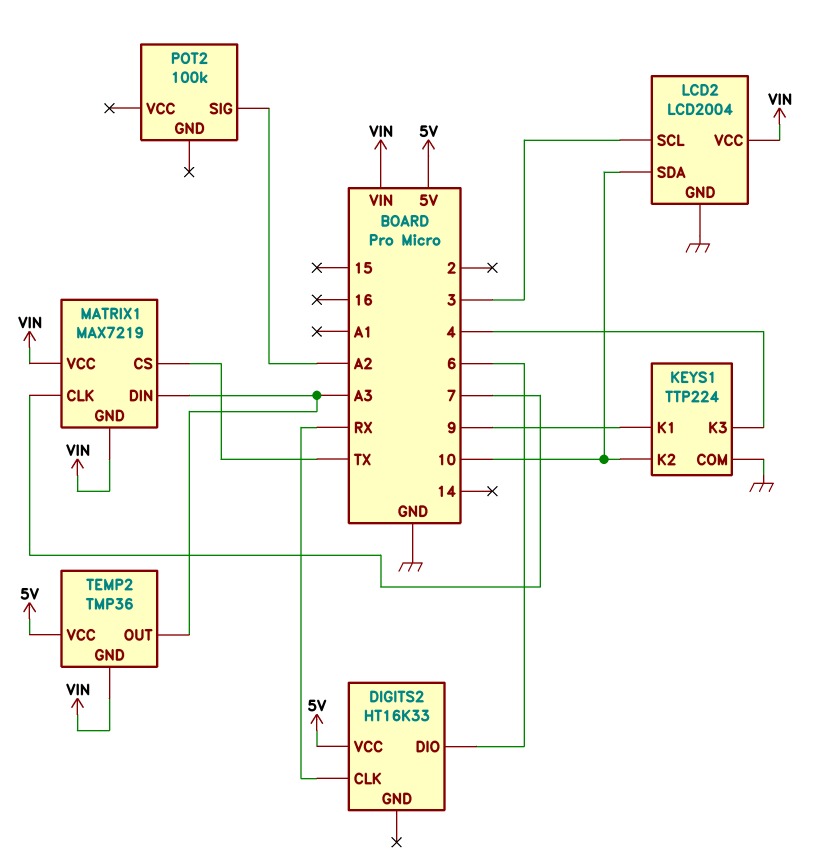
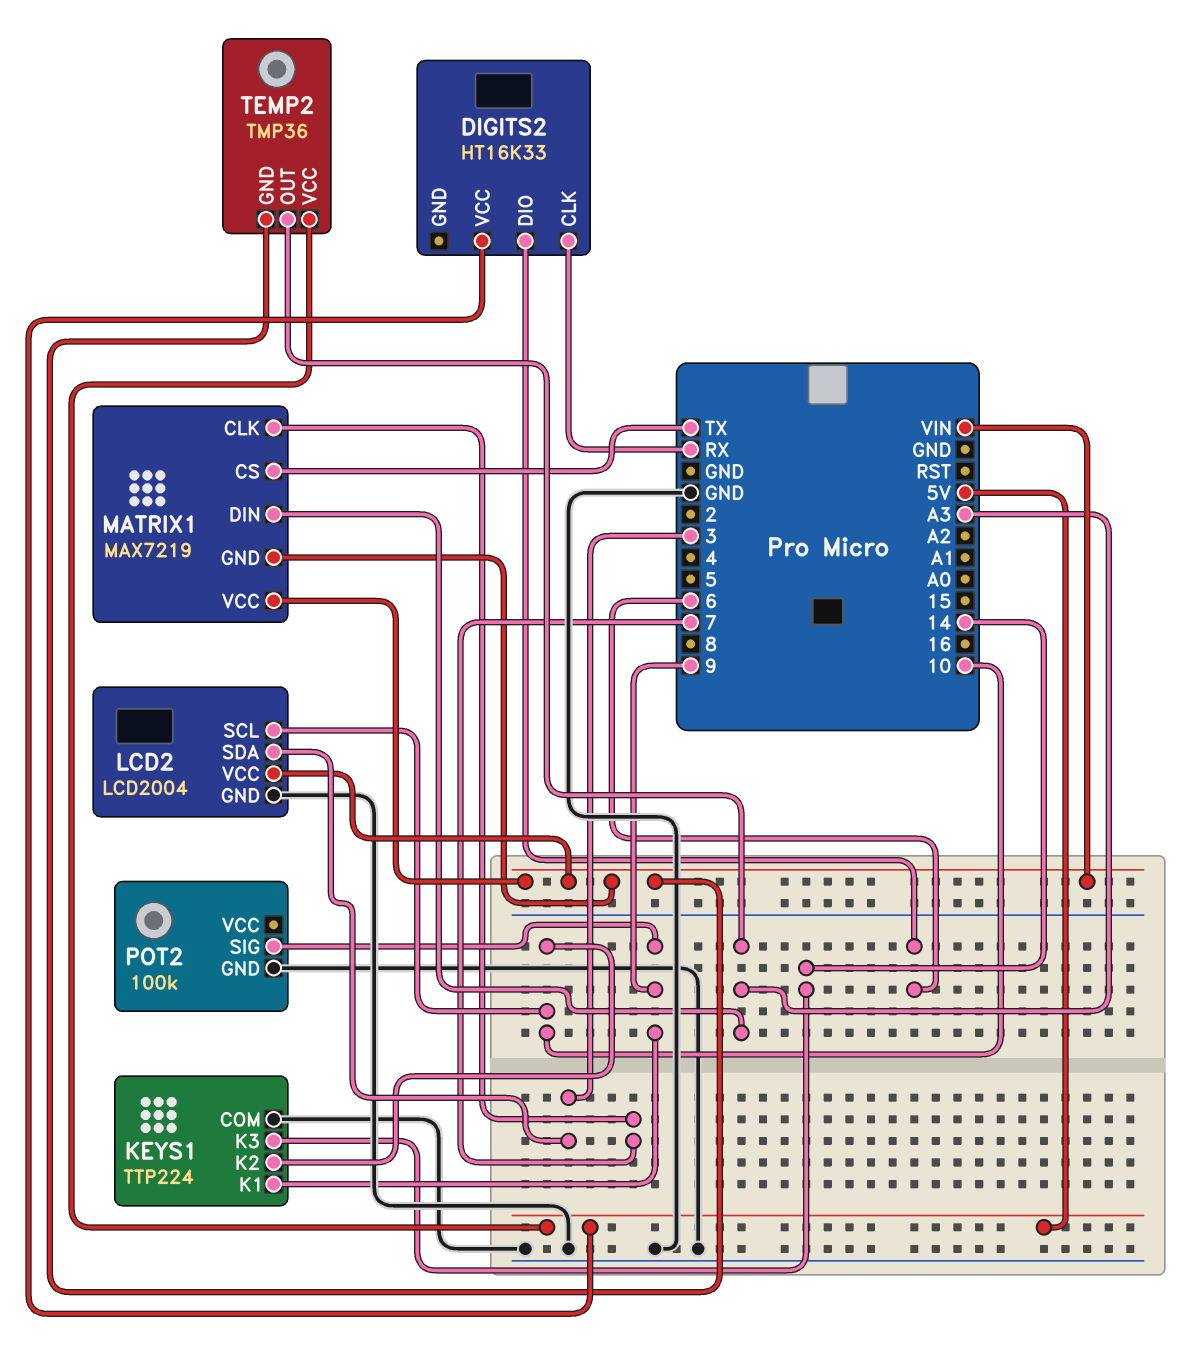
KEYS1 pin K3: 4 -> 14
LCD2 pin SCL: 3 -> 10
LCD2 pin SDA: 10 -> 3
POT2 pin GND: none -> GND
POT2 pin SIG: A2 -> 9

